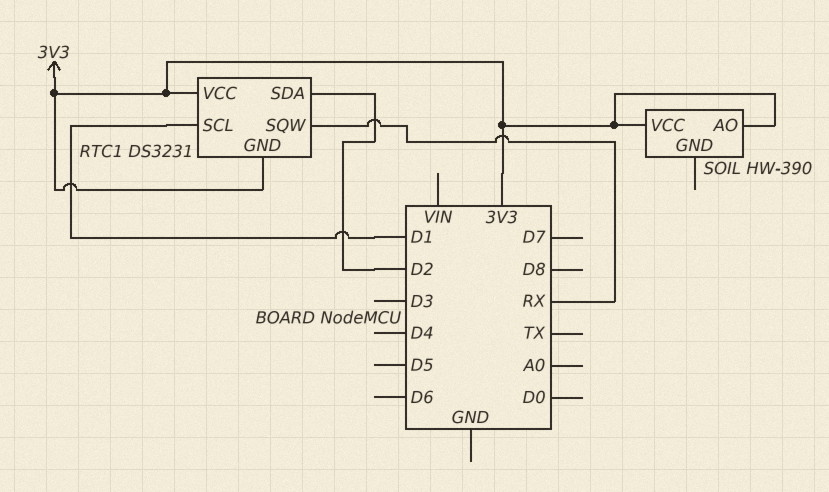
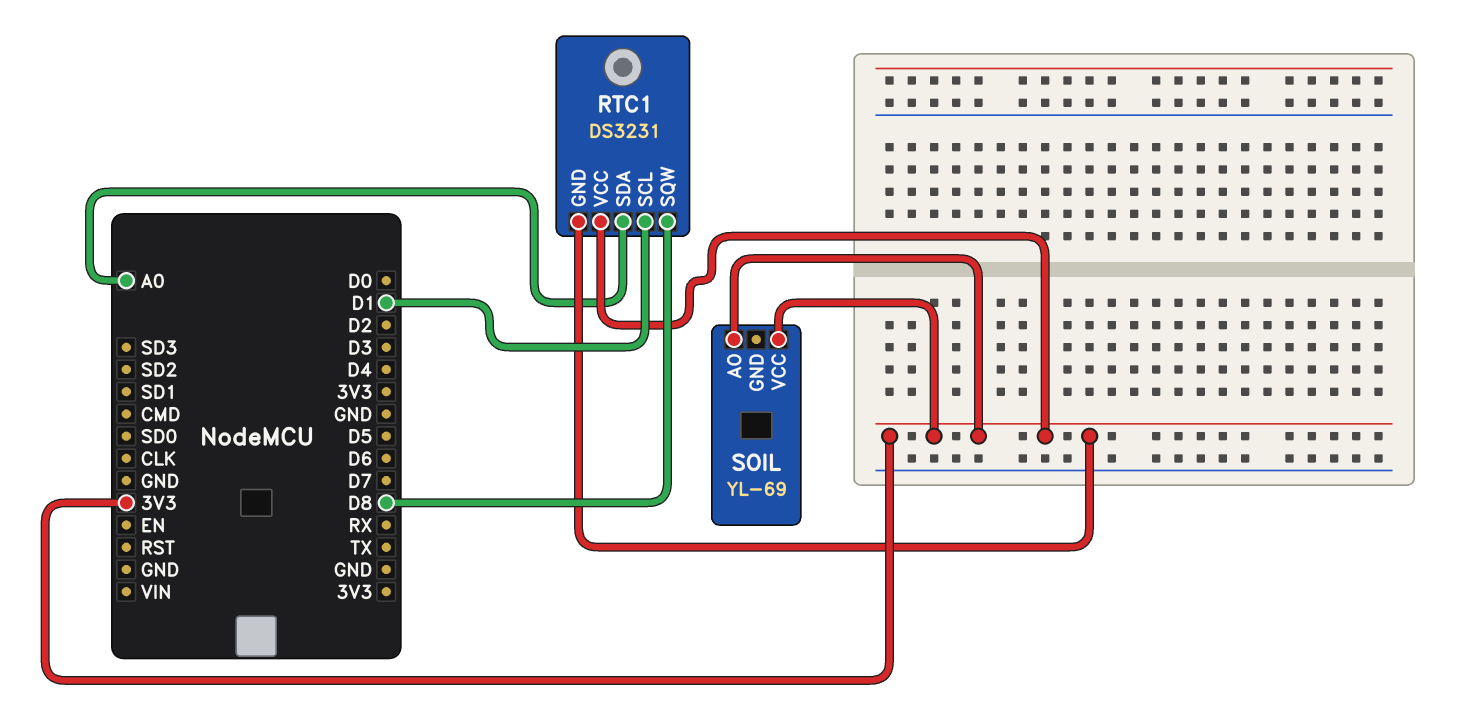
RTC1 pin SDA: D2 -> A0
RTC1 pin SQW: RX -> D8
SOIL: HW-390 -> YL-69

